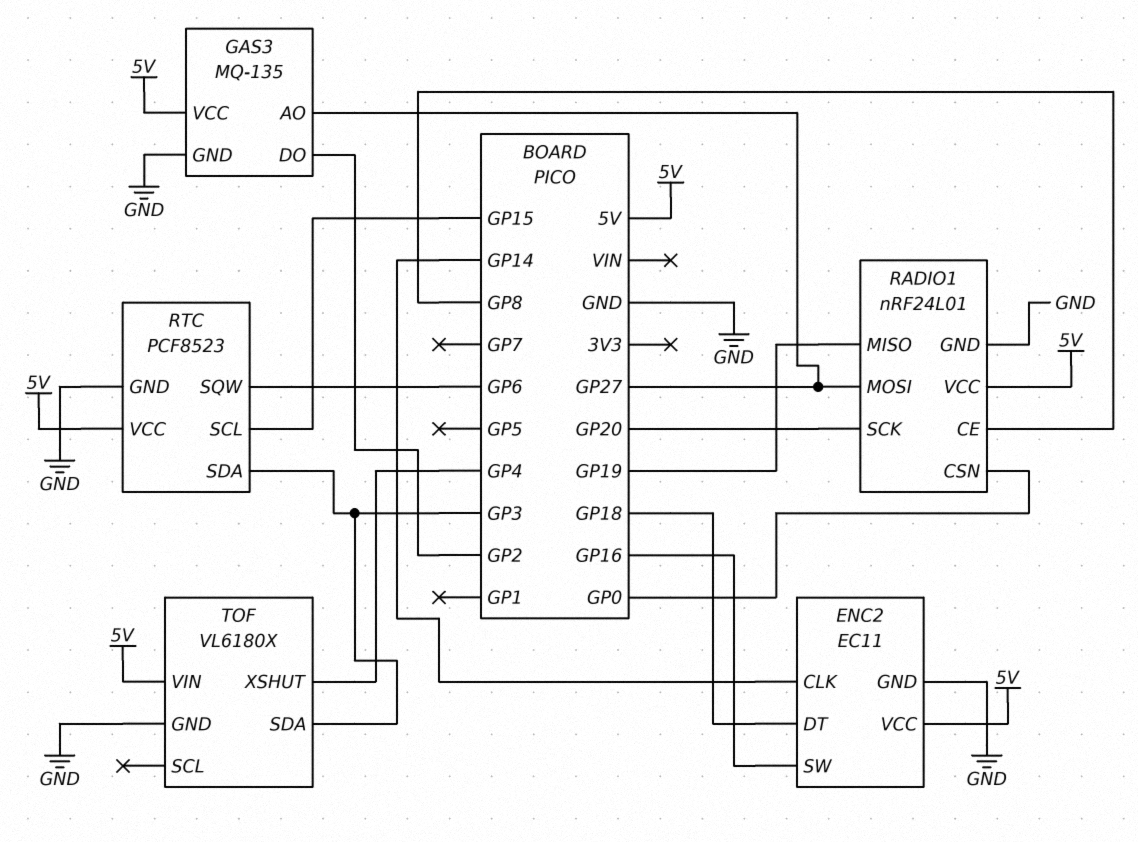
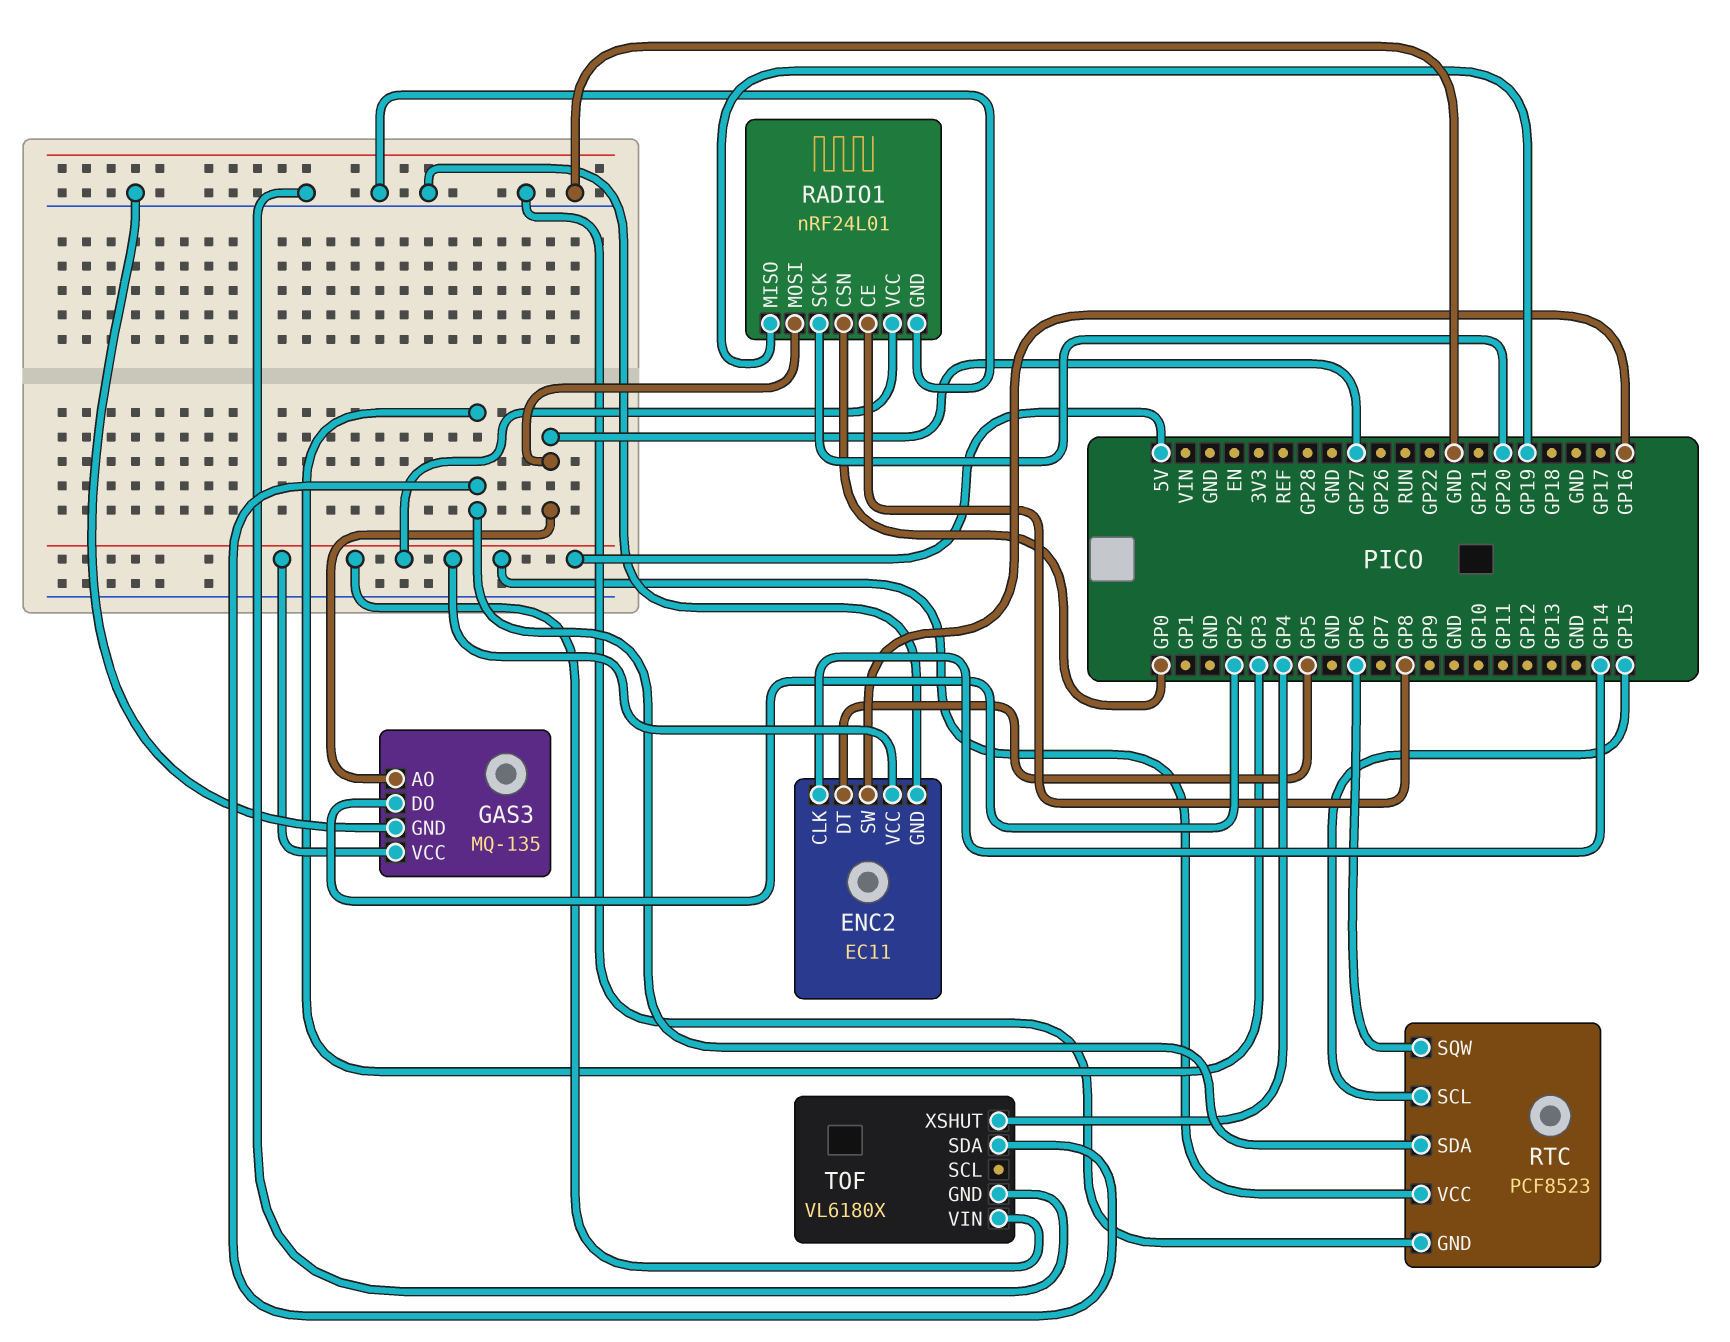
ENC2 pin DT: GP18 -> GP5

